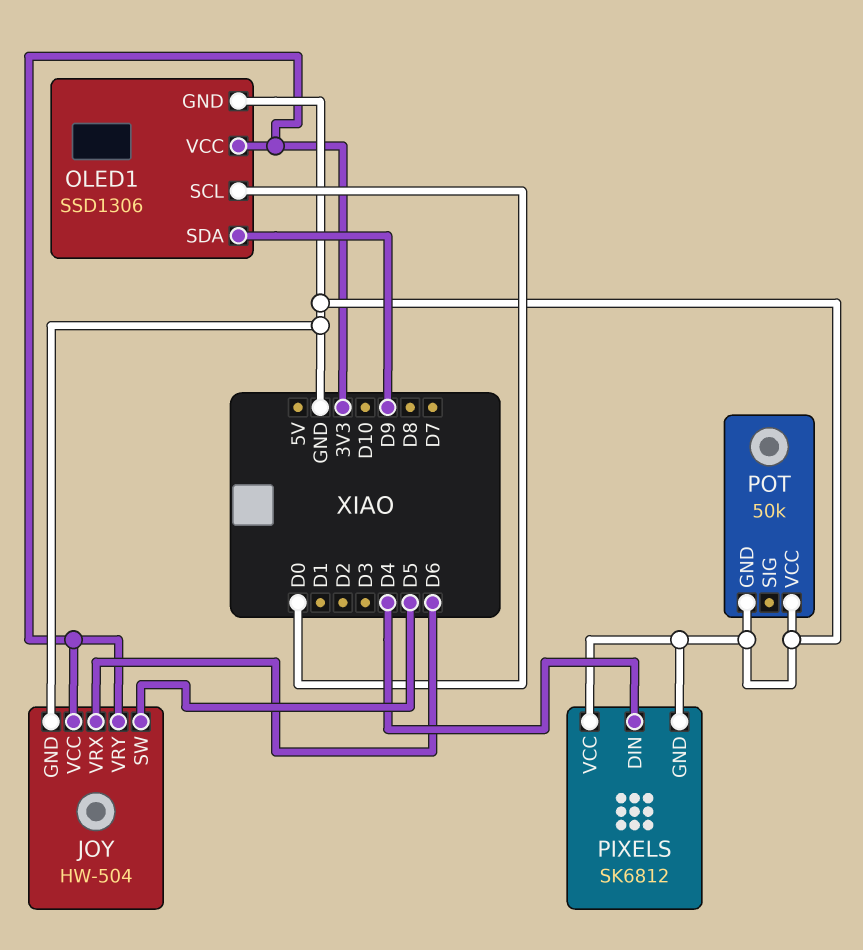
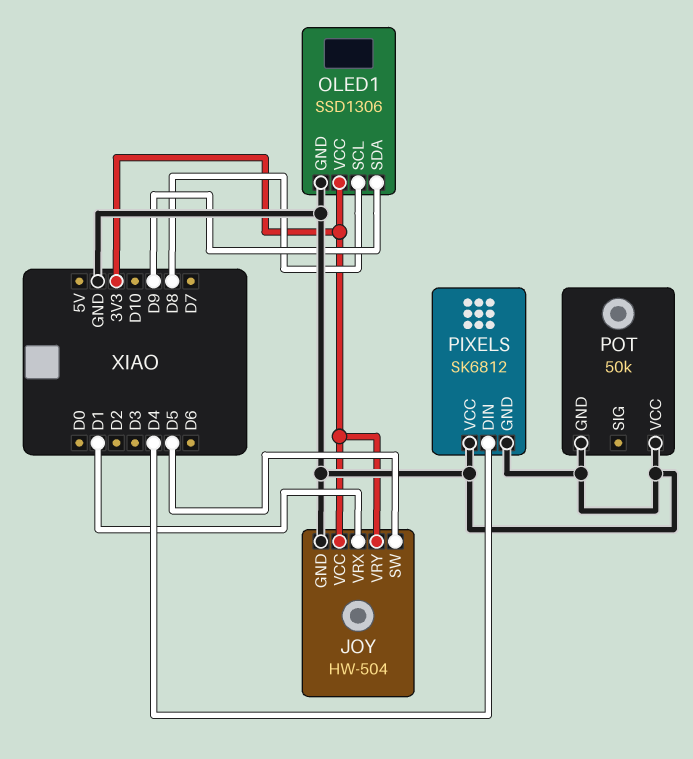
JOY pin VRX: D6 -> D1
OLED1 pin SCL: D0 -> D8

